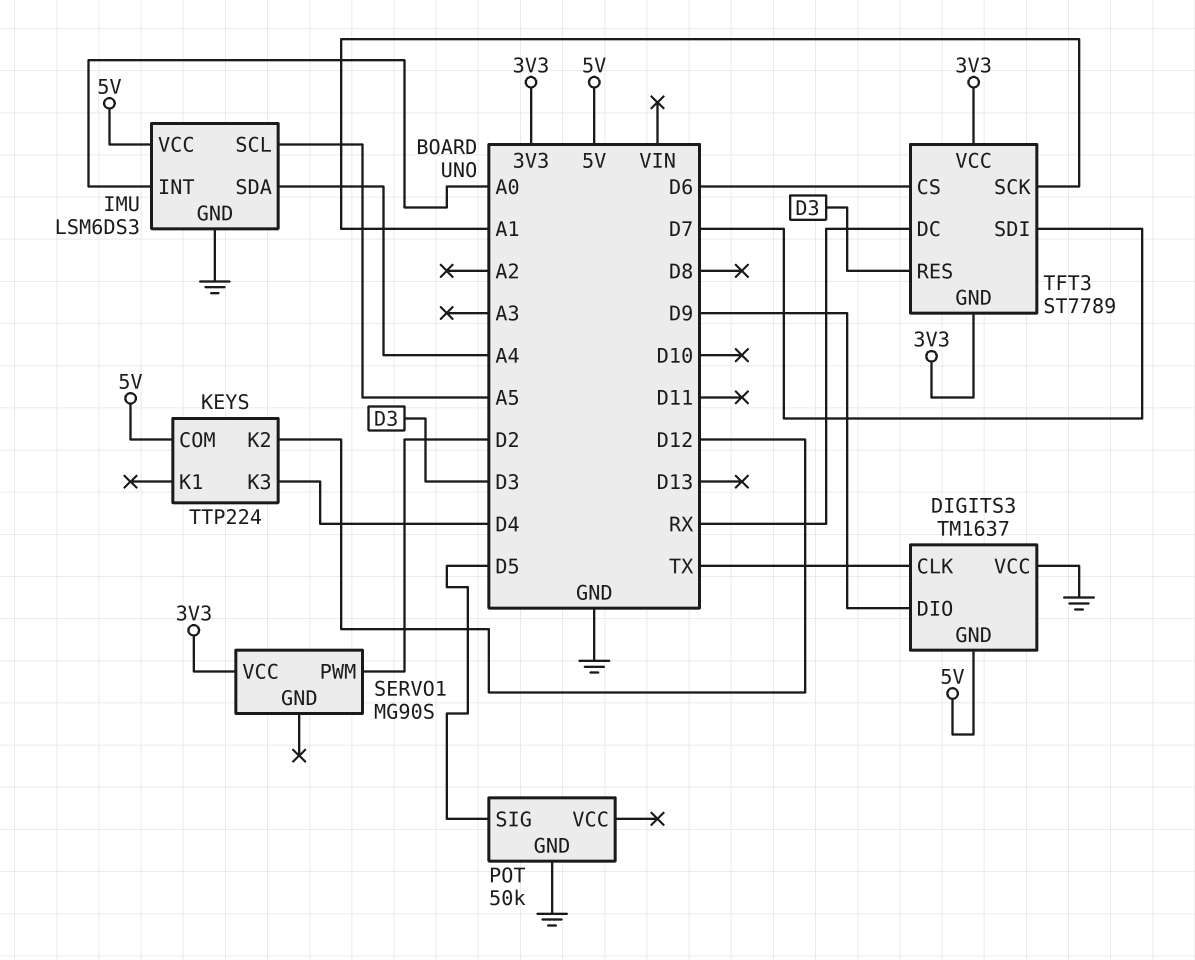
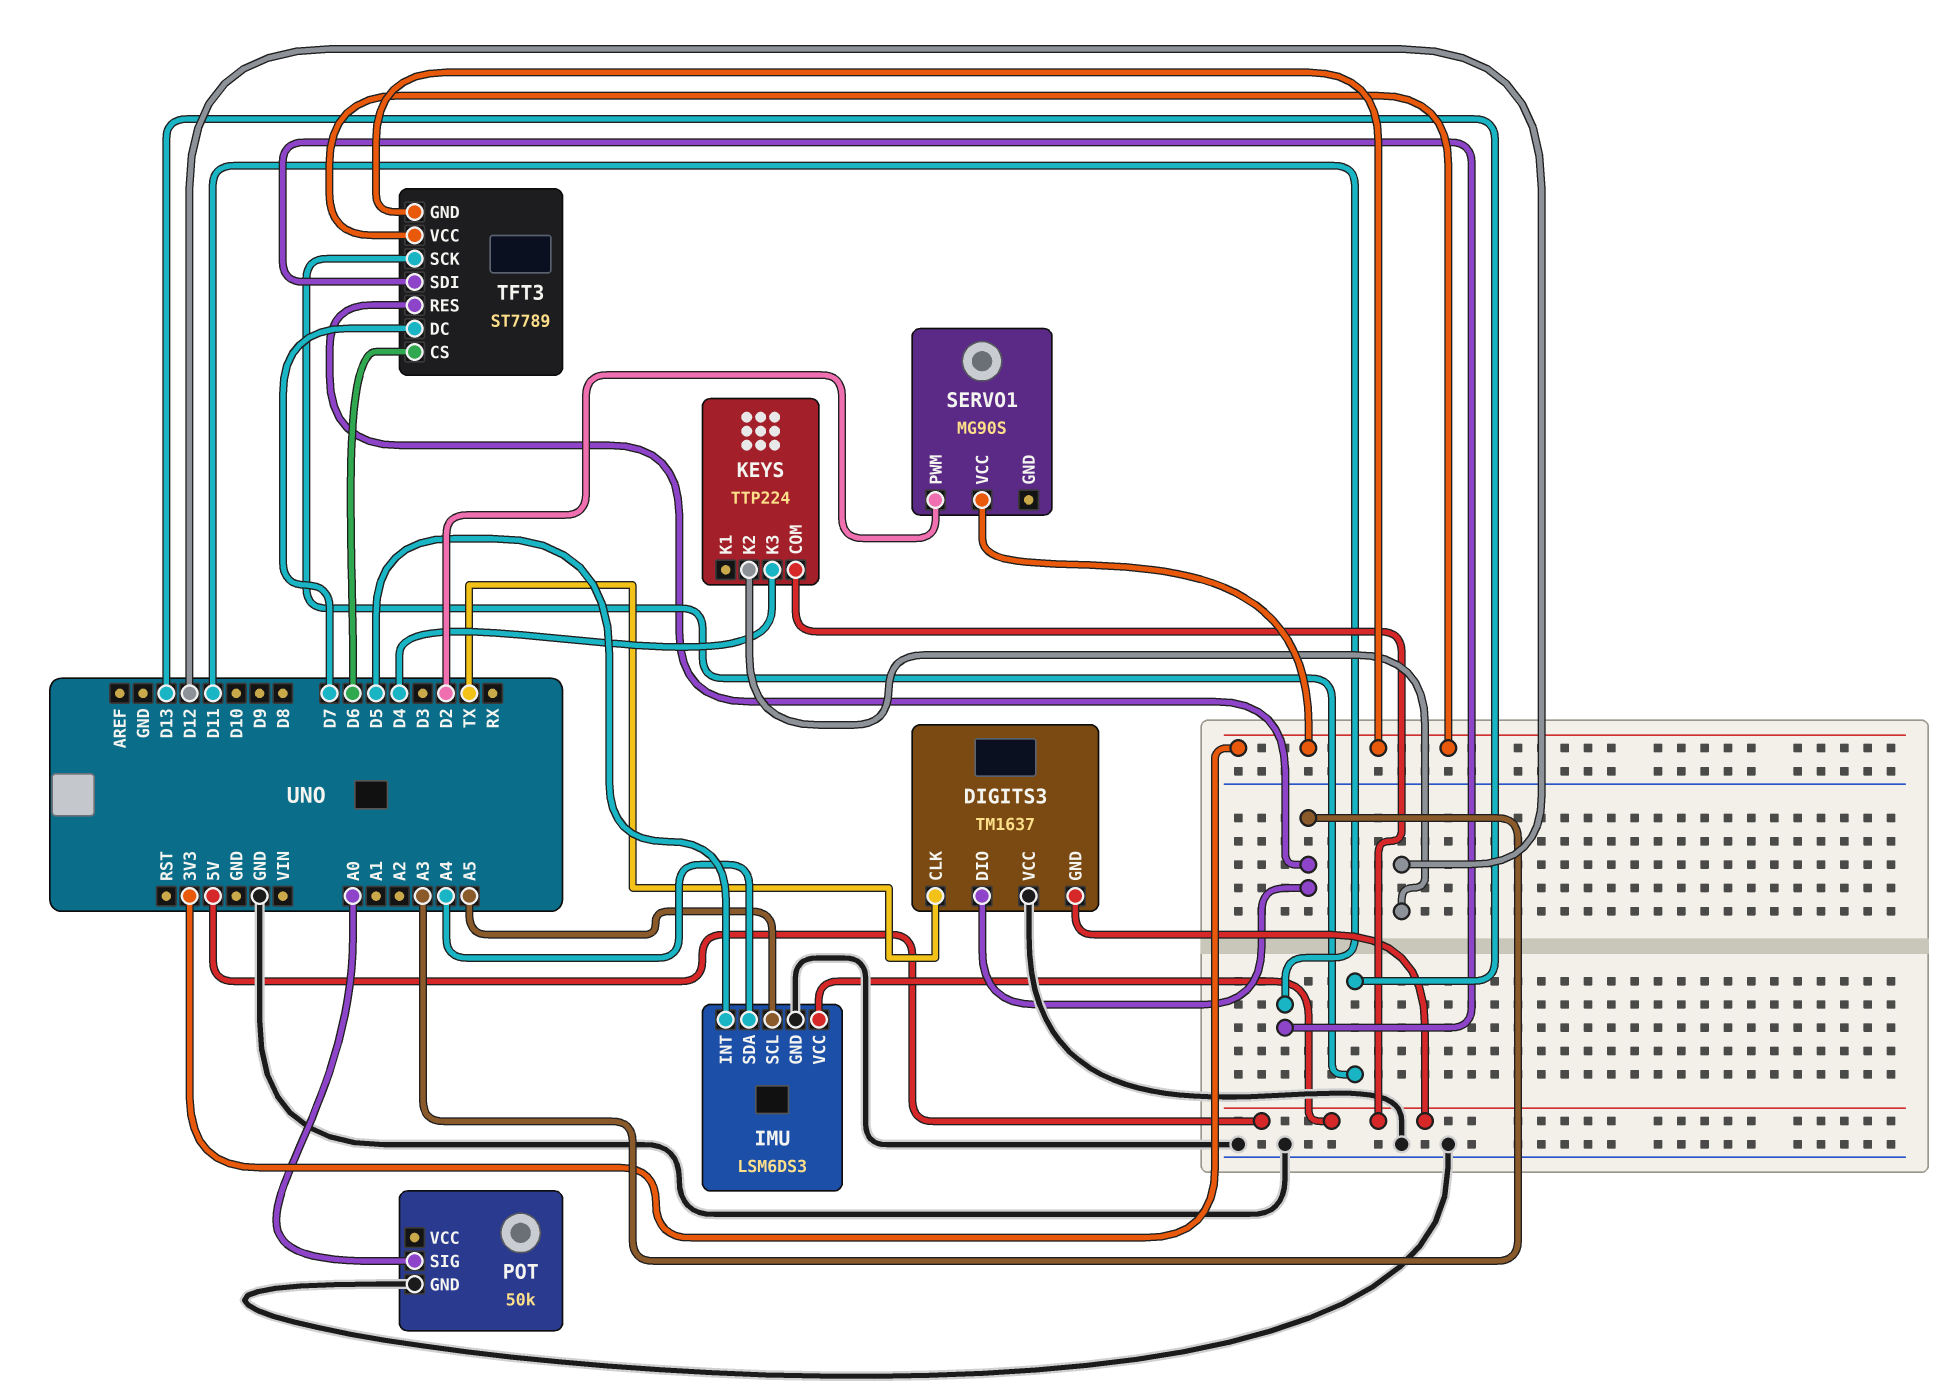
DIGITS3 pin DIO: D9 -> A3
IMU pin INT: A0 -> D5
POT pin SIG: D5 -> A0
TFT3 pin DC: RX -> D7
TFT3 pin RES: D3 -> A3
TFT3 pin SCK: A1 -> D13
TFT3 pin SDI: D7 -> D11

